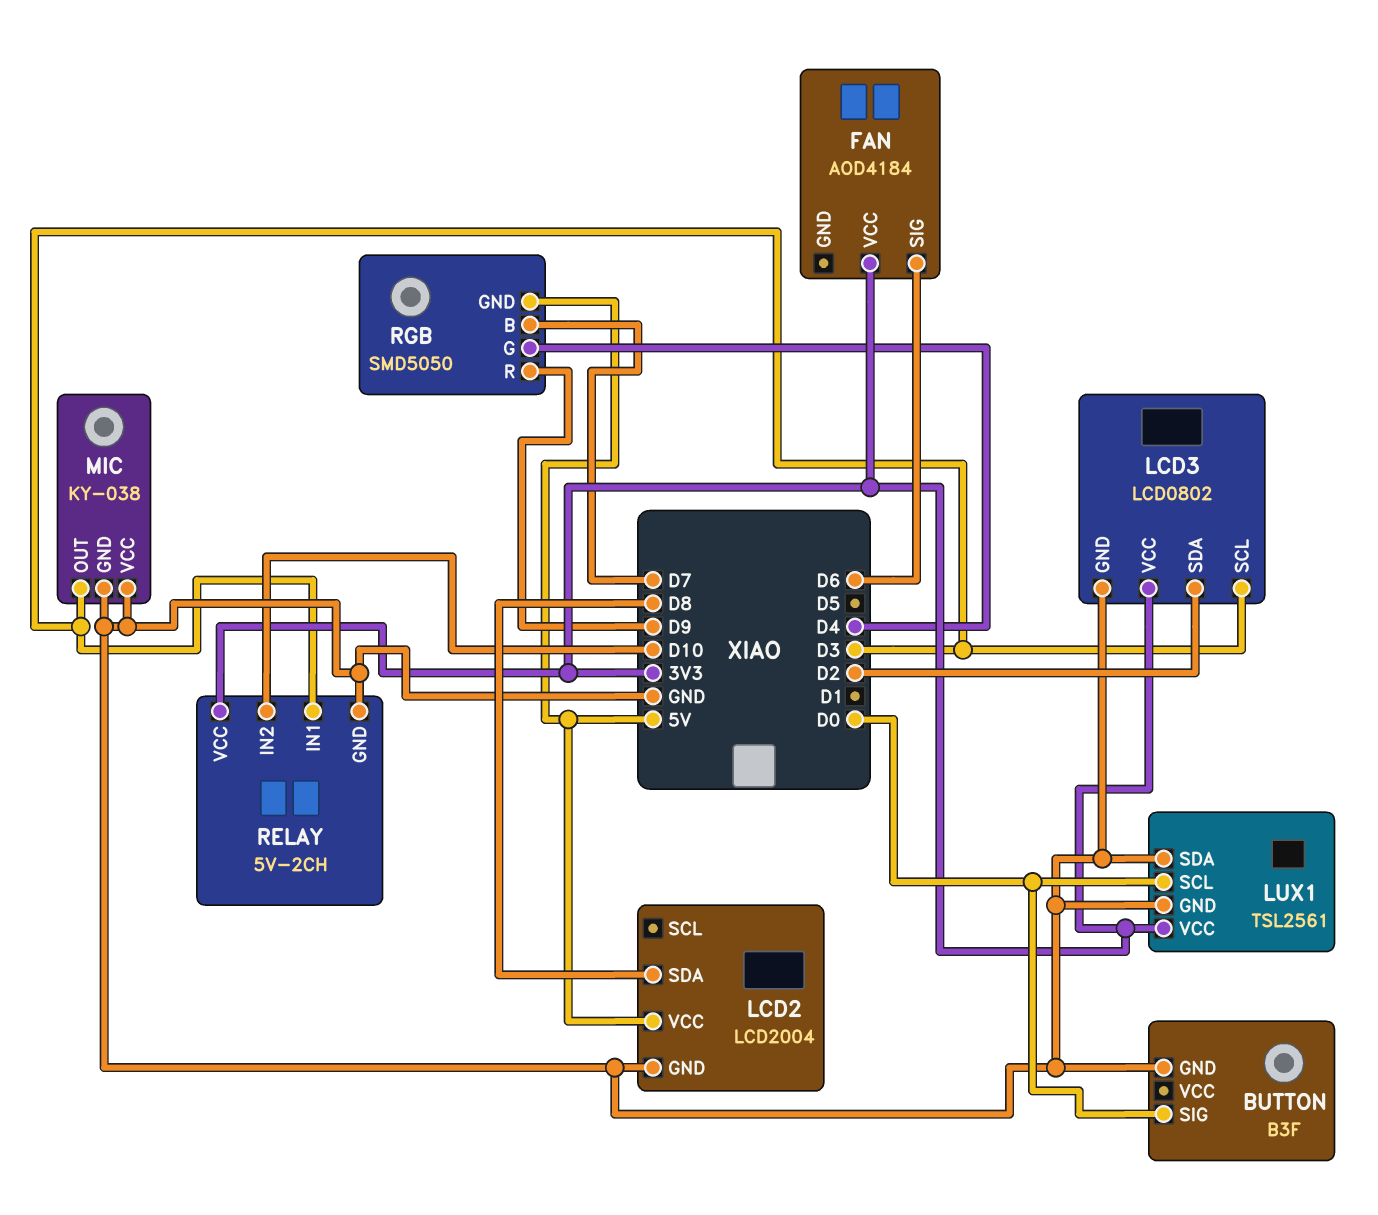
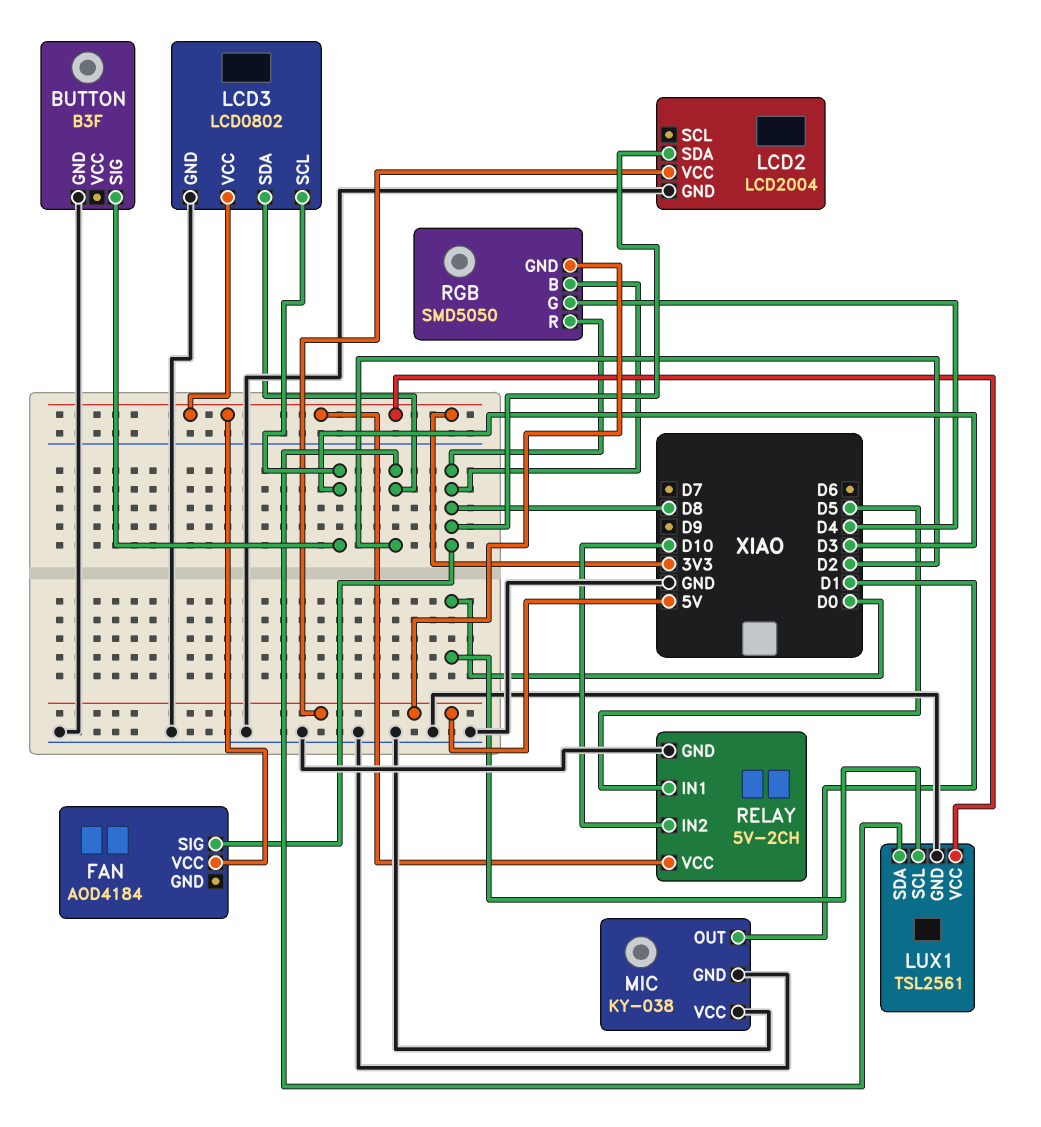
BUTTON pin SIG: D0 -> D3
FAN pin SIG: D6 -> D8
LUX1 pin SDA: GND -> D2
MIC pin OUT: D3 -> D1
RELAY pin IN1: D3 -> D5
RGB pin B: D7 -> D8
RGB pin R: D9 -> D8

